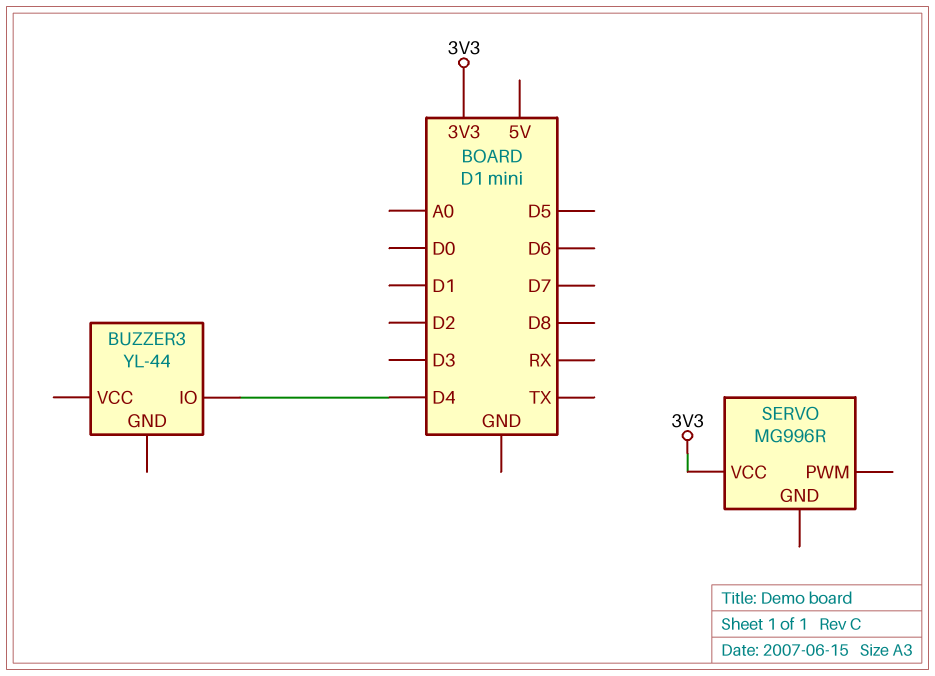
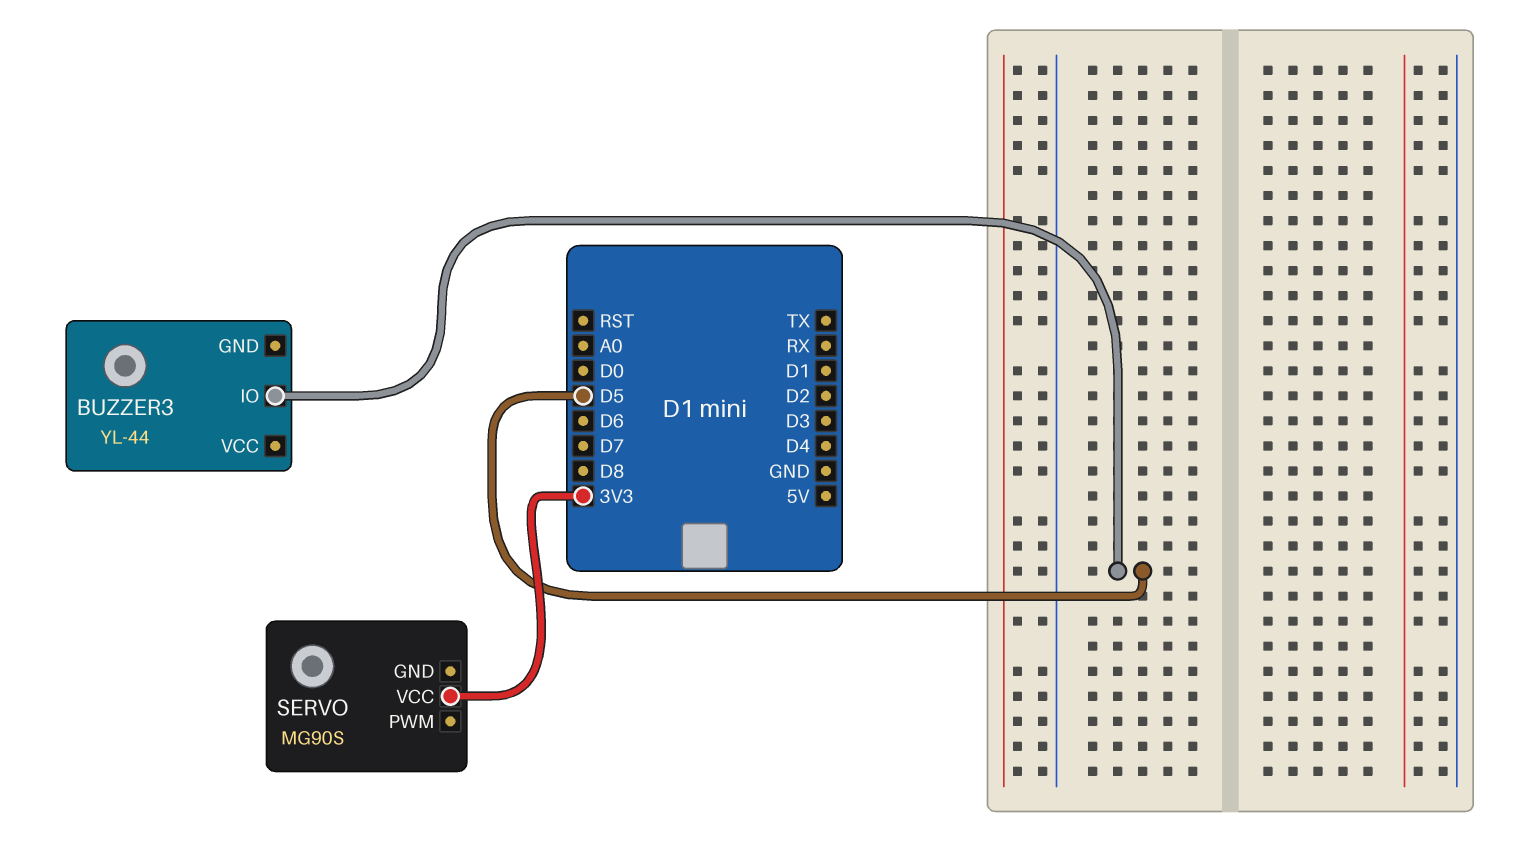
BUZZER3 pin IO: D4 -> D5
SERVO: MG996R -> MG90S

